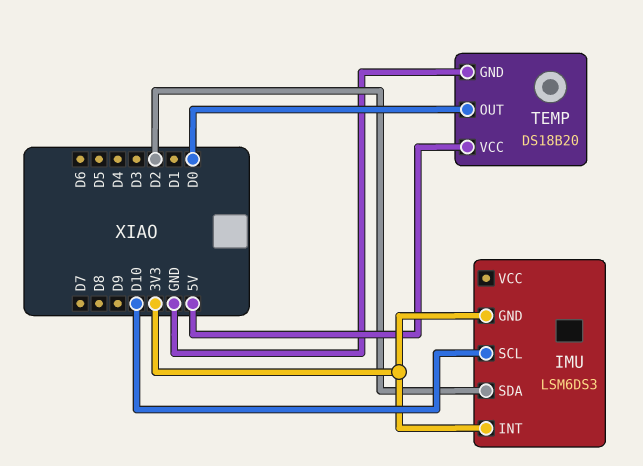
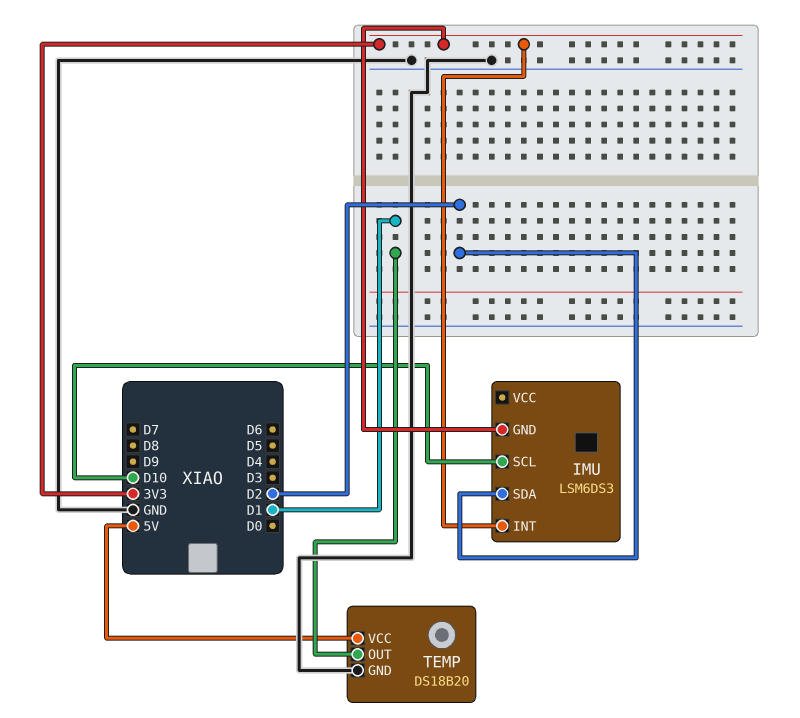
TEMP pin OUT: D0 -> D1

